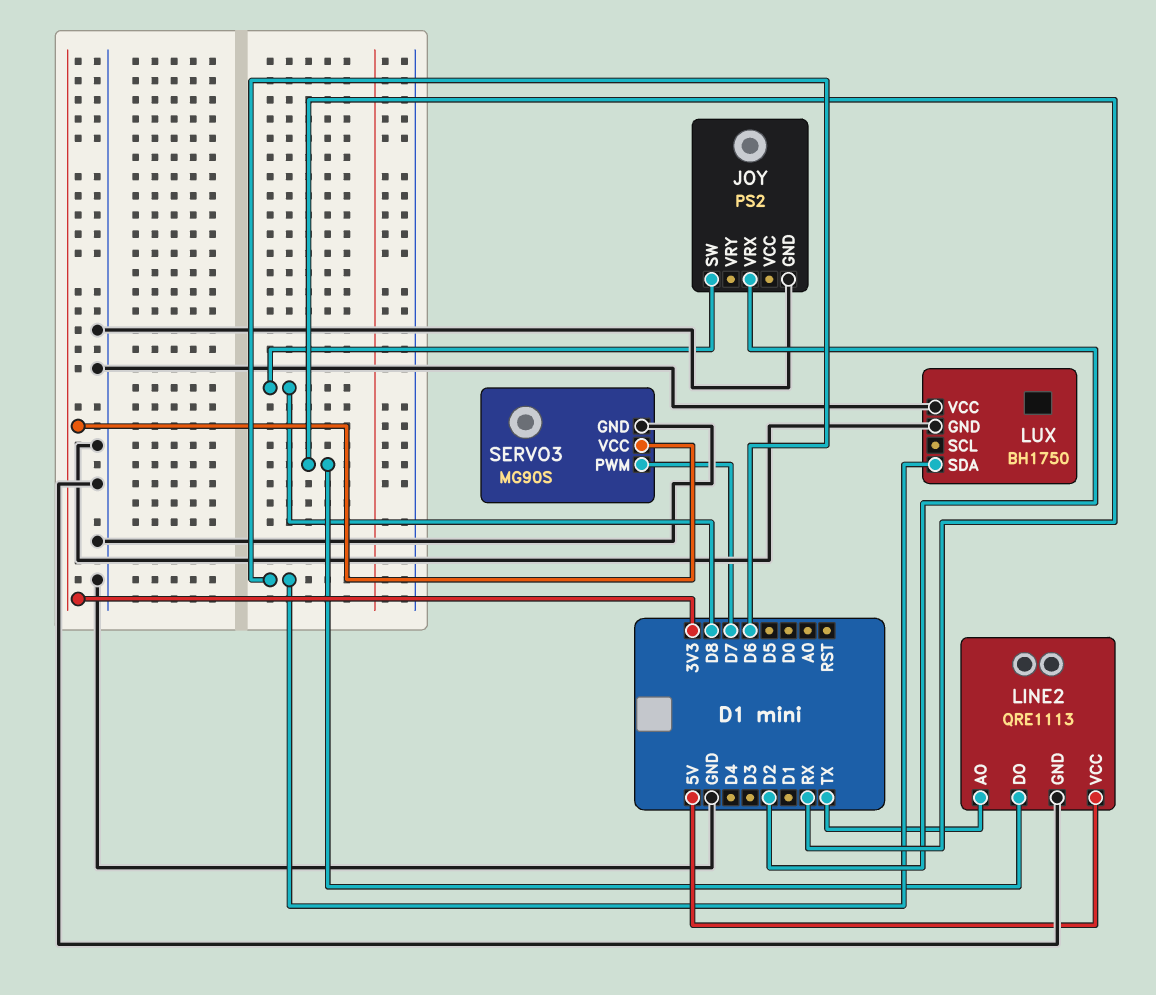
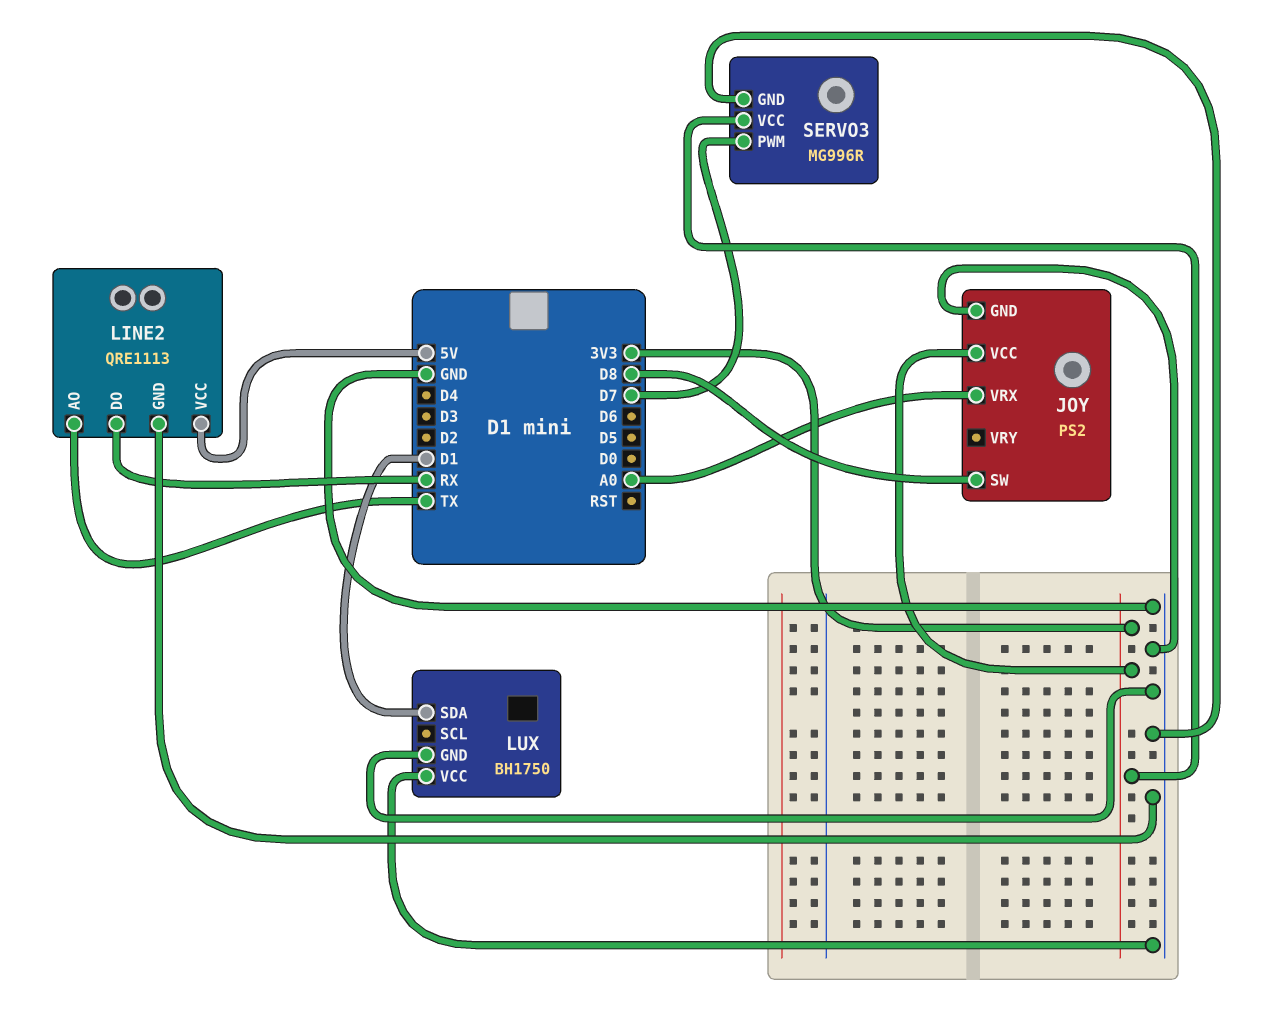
JOY pin VCC: none -> 3V3
JOY pin VRX: D2 -> A0
LUX pin SDA: D6 -> D1
SERVO3: MG90S -> MG996R

